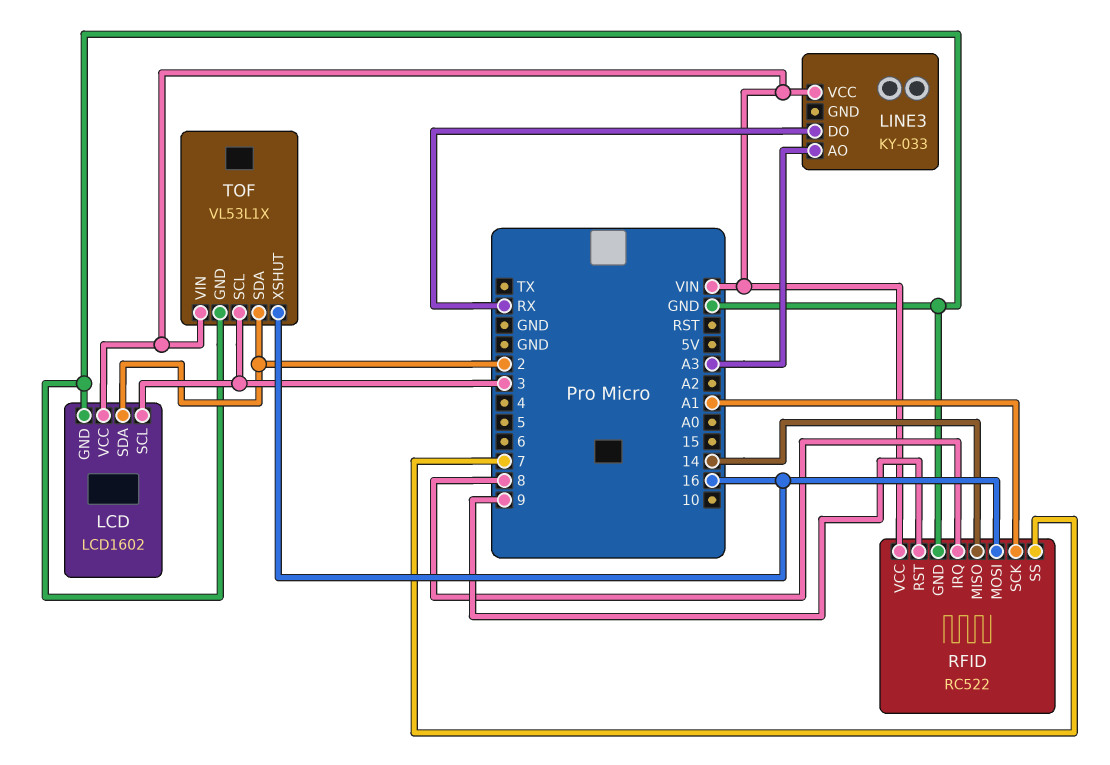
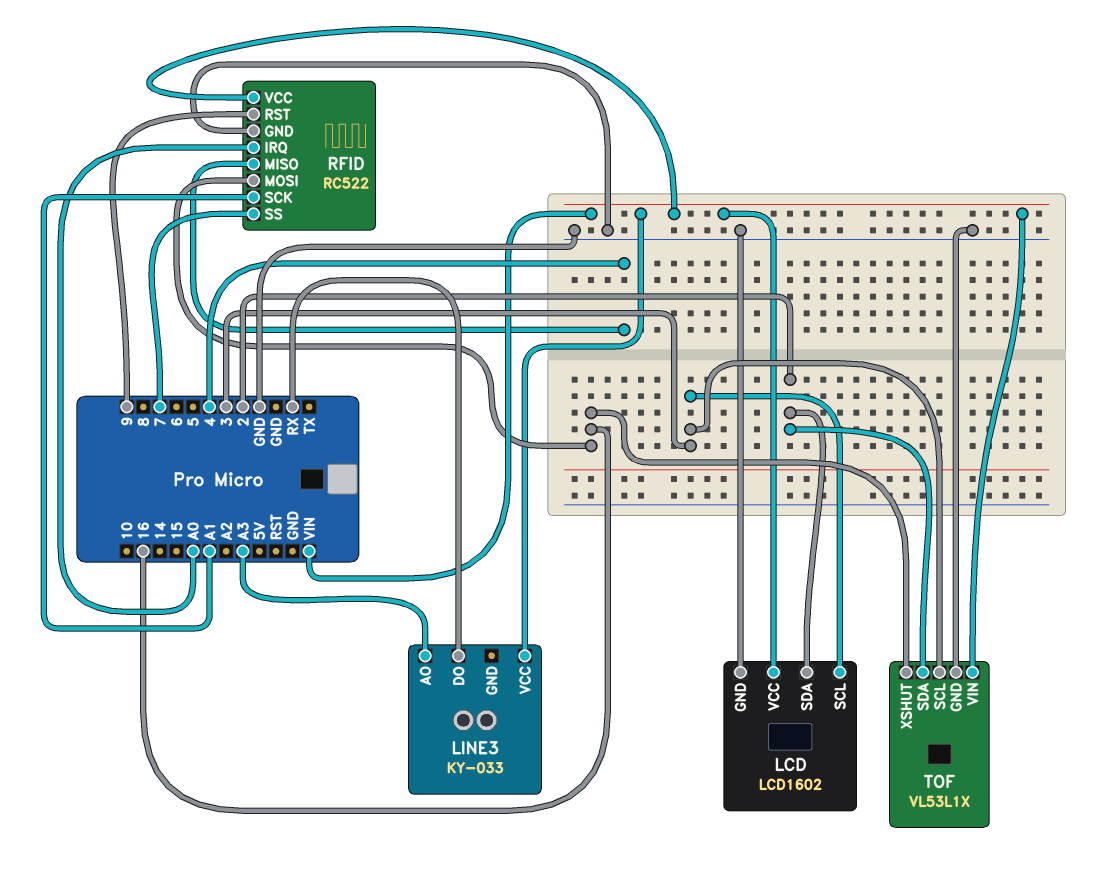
RFID pin IRQ: 8 -> A0
RFID pin MISO: 14 -> 4

